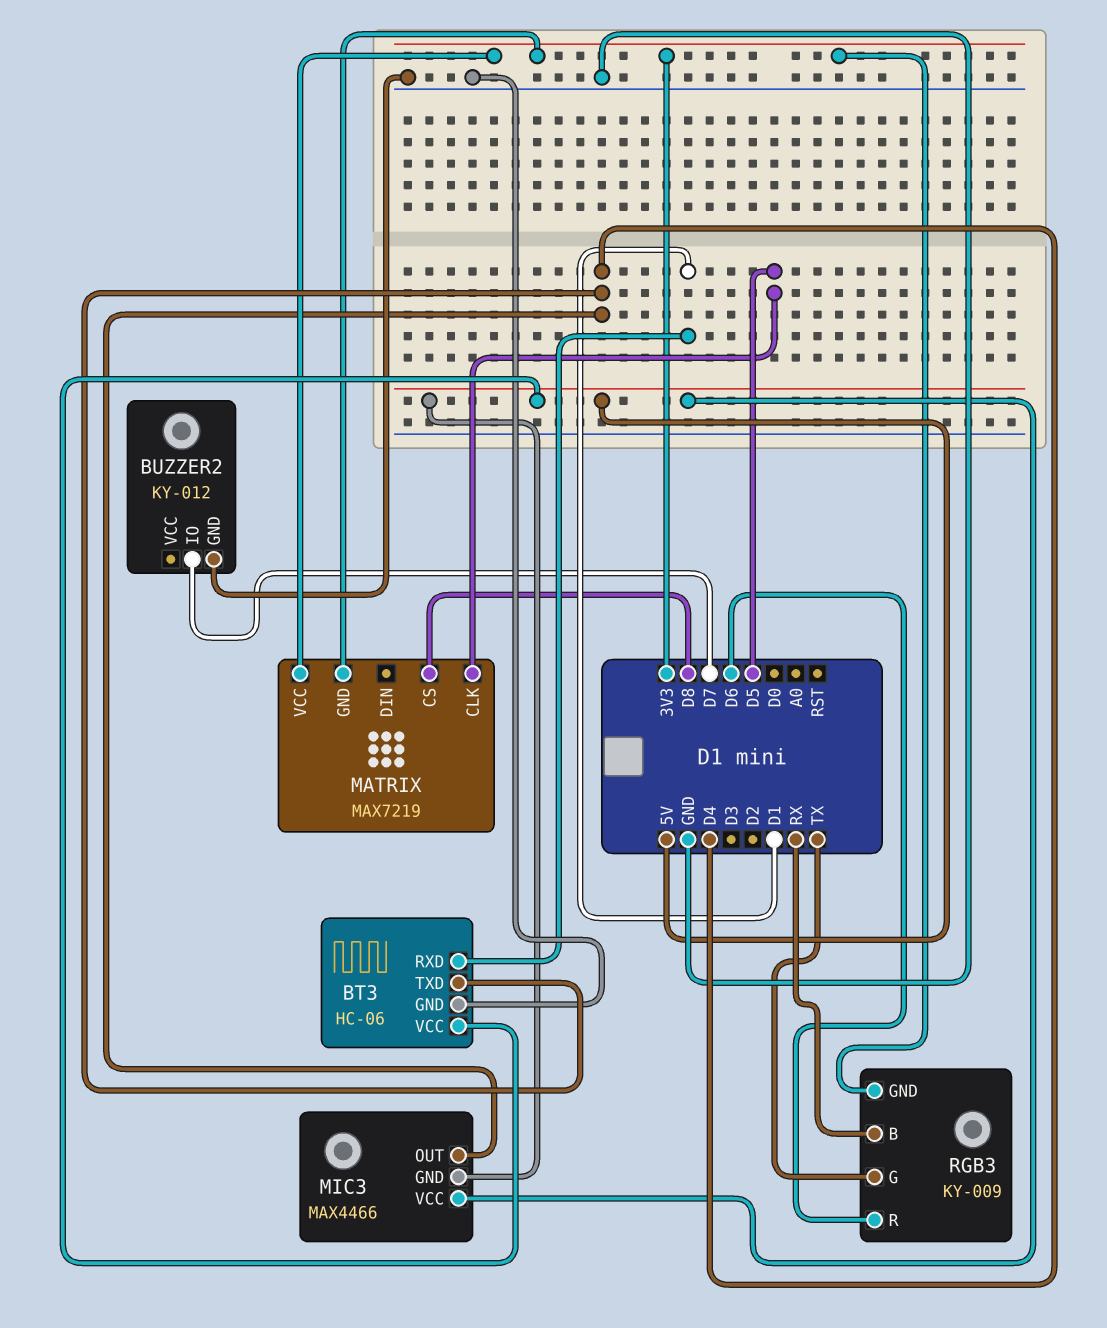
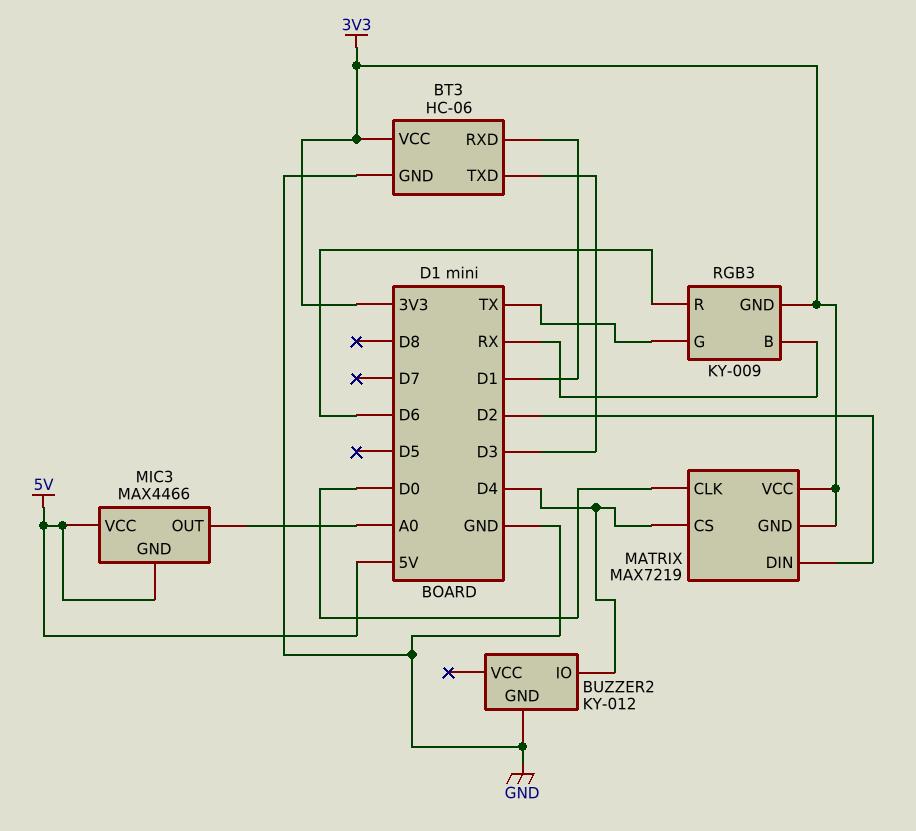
BT3 pin TXD: D4 -> D3
BT3 pin VCC: 5V -> 3V3
BUZZER2 pin IO: D7 -> D4
MATRIX pin CLK: D5 -> D0
MATRIX pin CS: D8 -> D4
MATRIX pin DIN: none -> D2
MIC3 pin OUT: D4 -> A0

